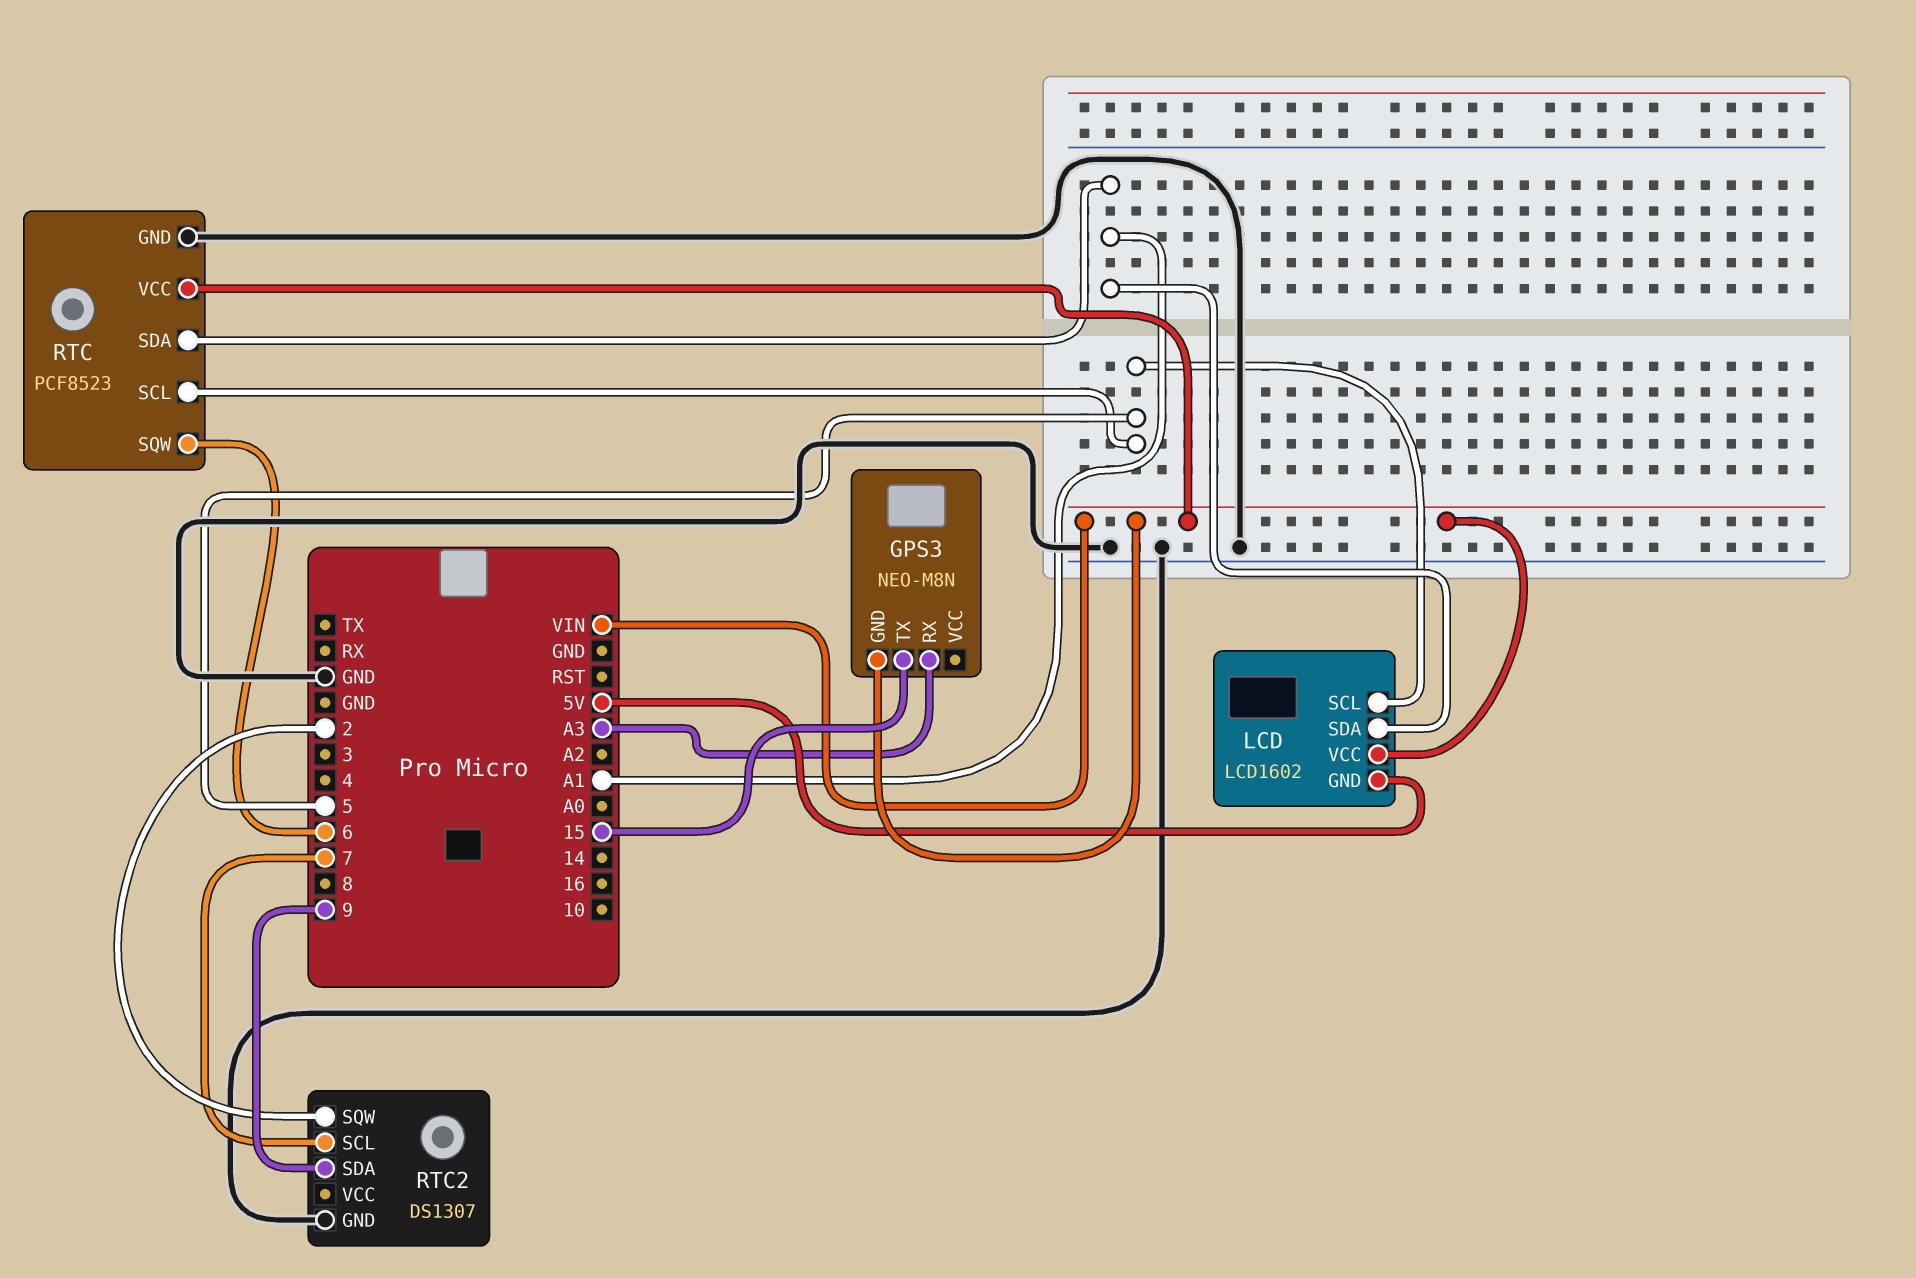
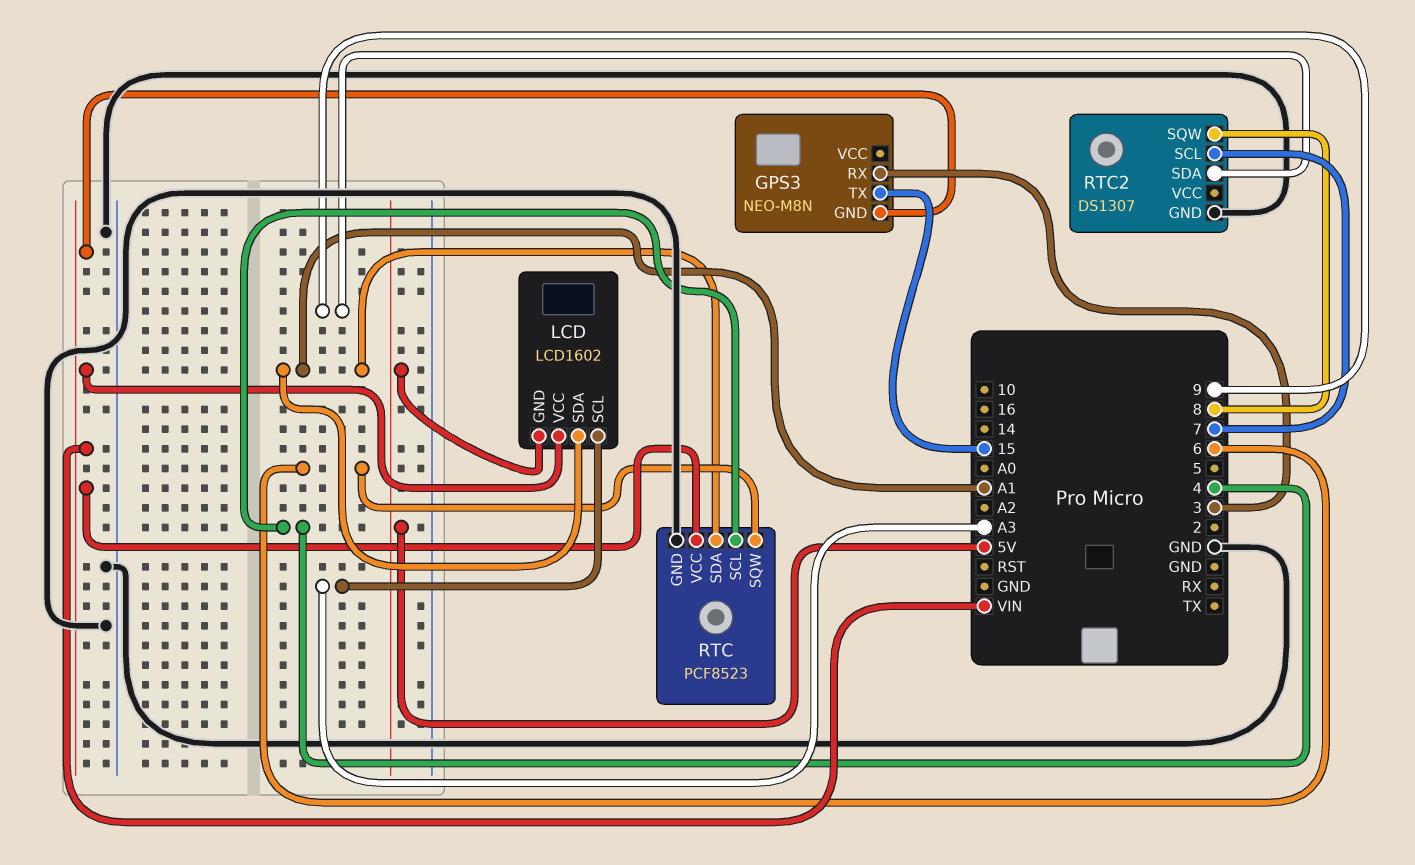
GPS3 pin RX: A3 -> 3
LCD pin SCL: 5 -> A3
RTC pin SCL: 5 -> 4
RTC2 pin SQW: 2 -> 8

